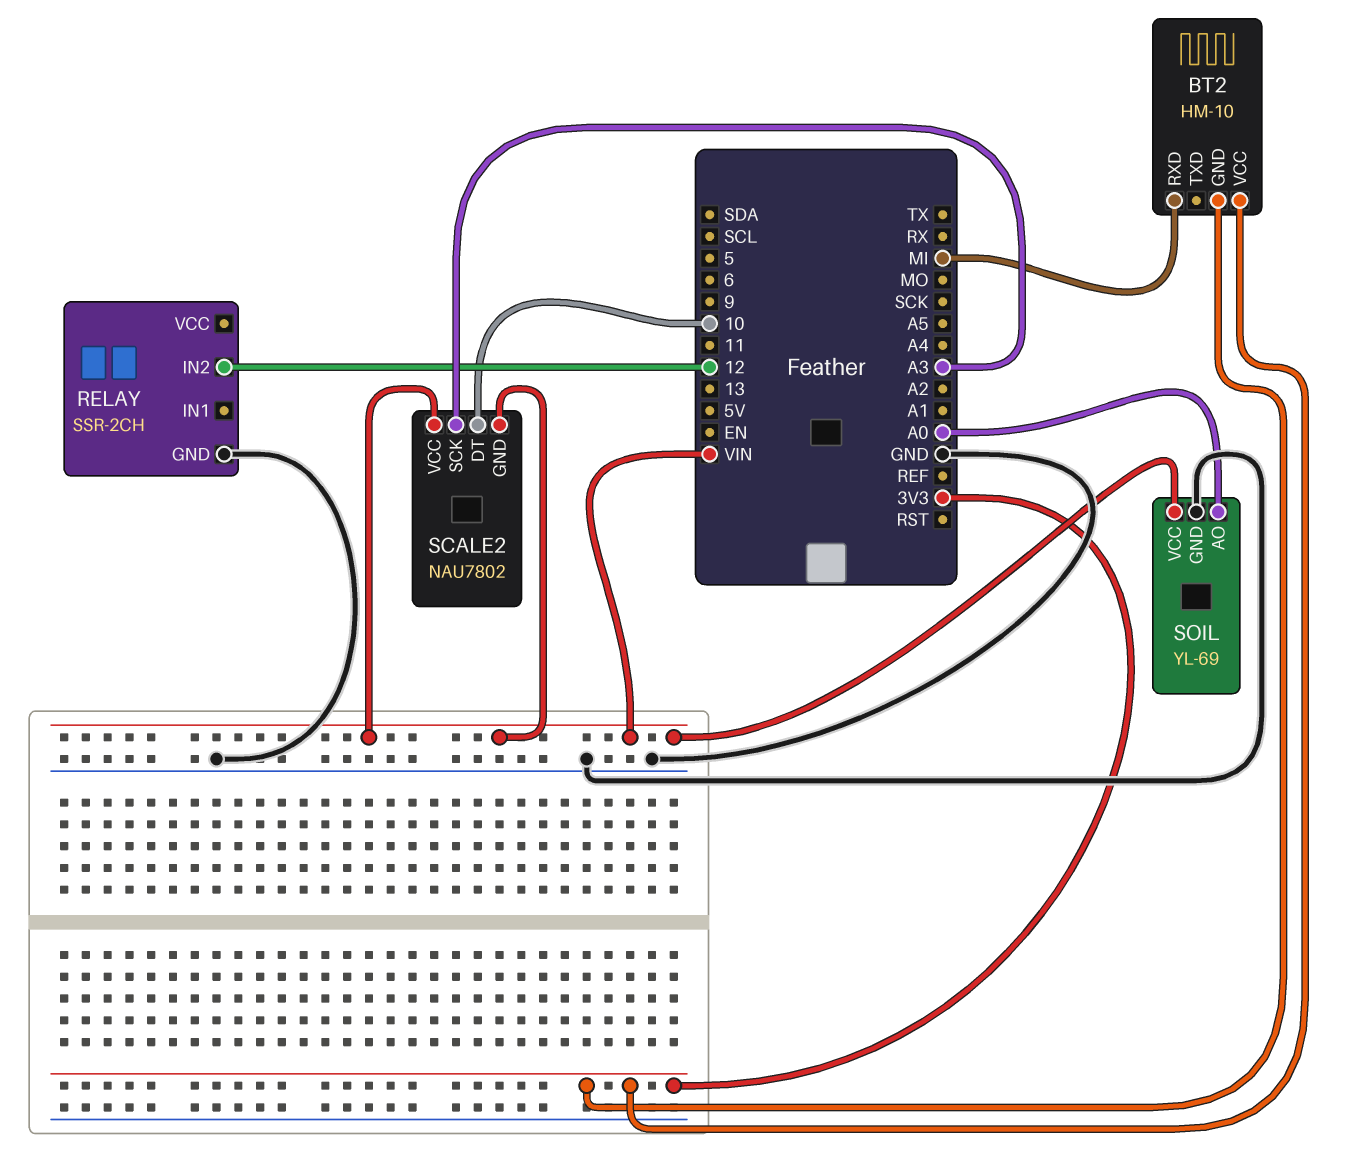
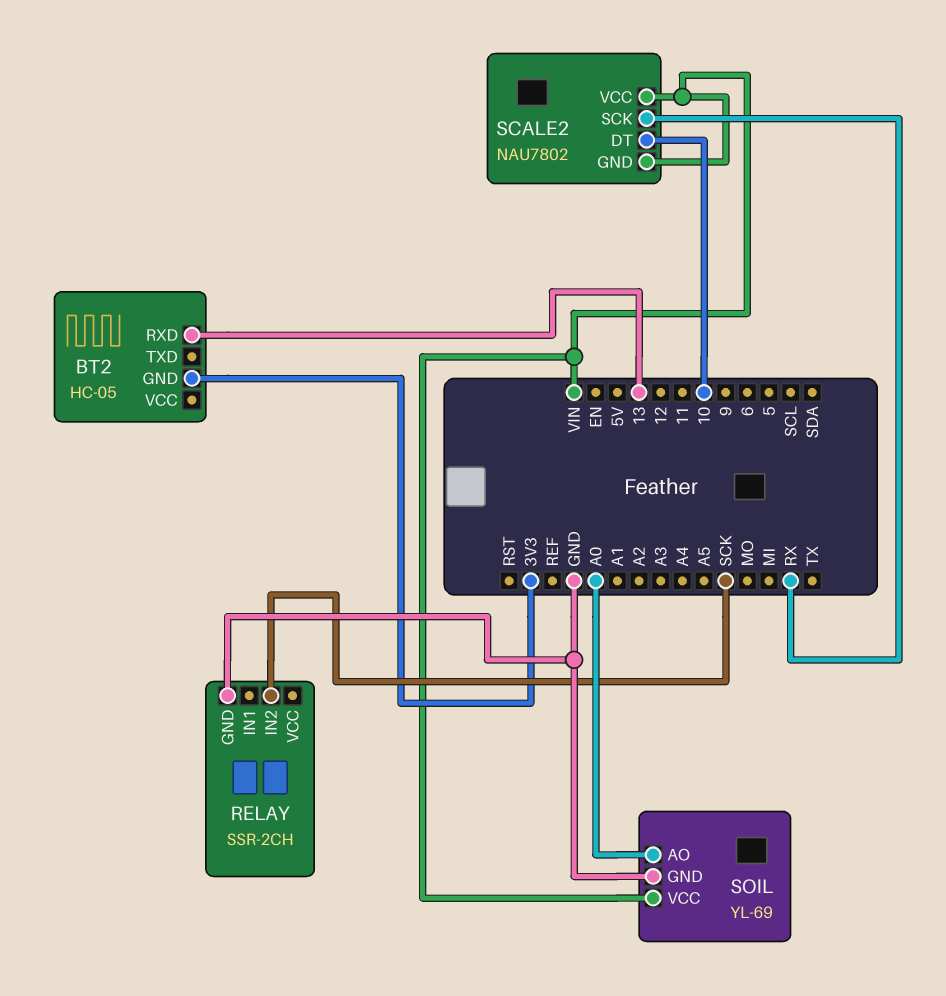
BT2: HM-10 -> HC-05
BT2 pin RXD: MI -> 13
BT2 pin VCC: 3V3 -> none
RELAY pin IN2: 12 -> SCK
SCALE2 pin SCK: A3 -> RX

